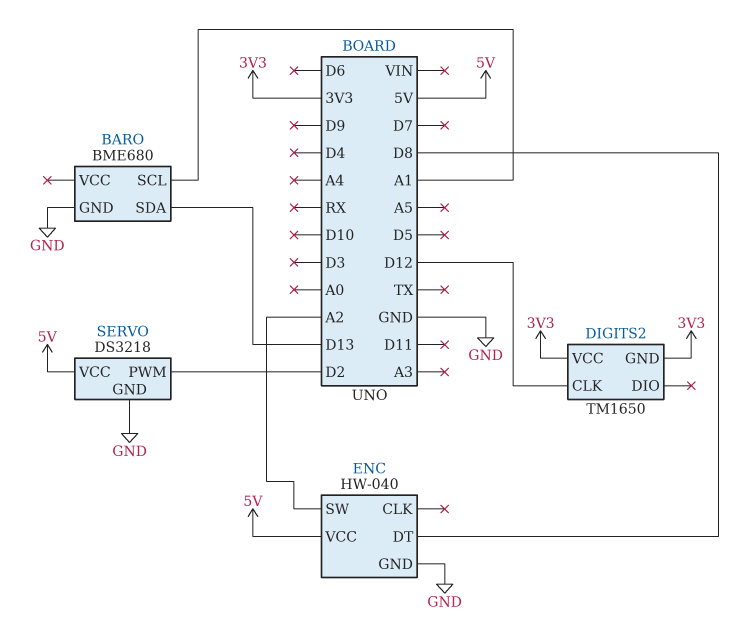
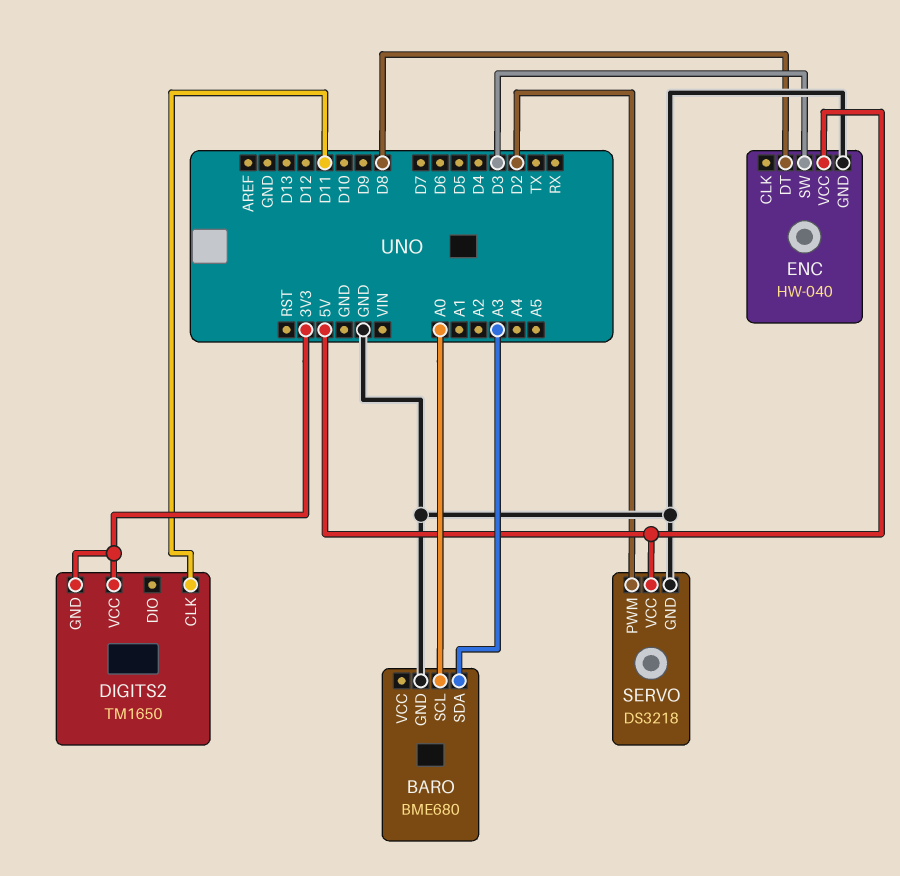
BARO pin SCL: A1 -> A0
BARO pin SDA: D13 -> A3
DIGITS2 pin CLK: D12 -> D11
ENC pin SW: A2 -> D3

